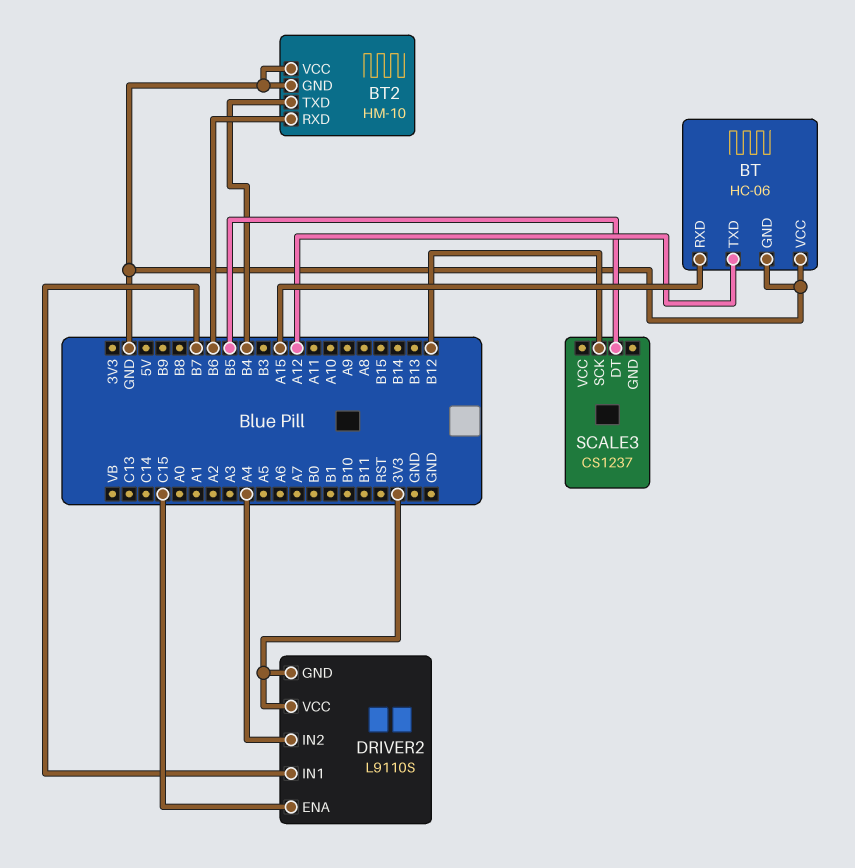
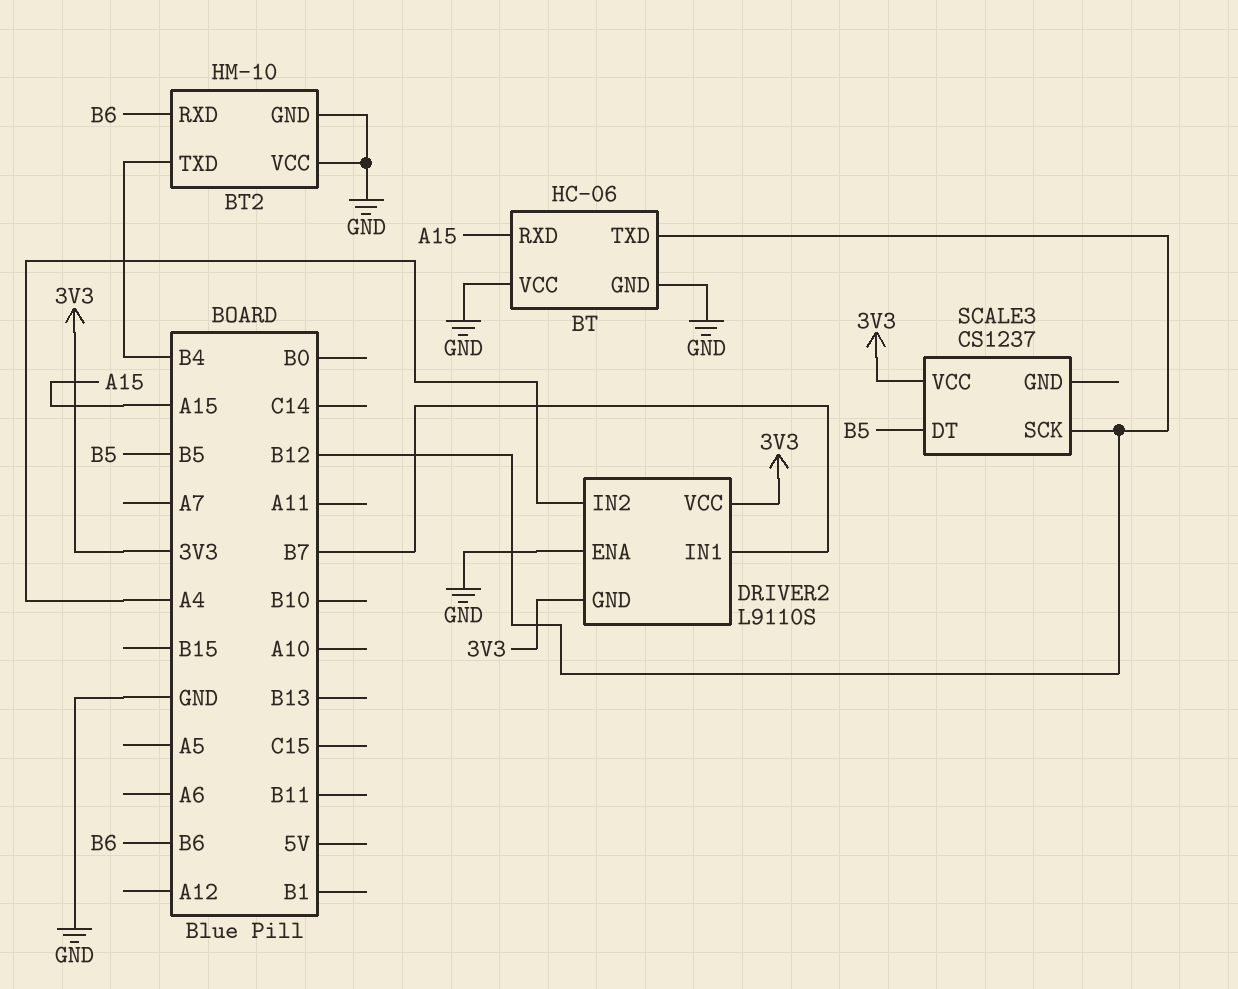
BT pin TXD: A12 -> B12
DRIVER2 pin ENA: C15 -> GND
SCALE3 pin VCC: none -> 3V3

